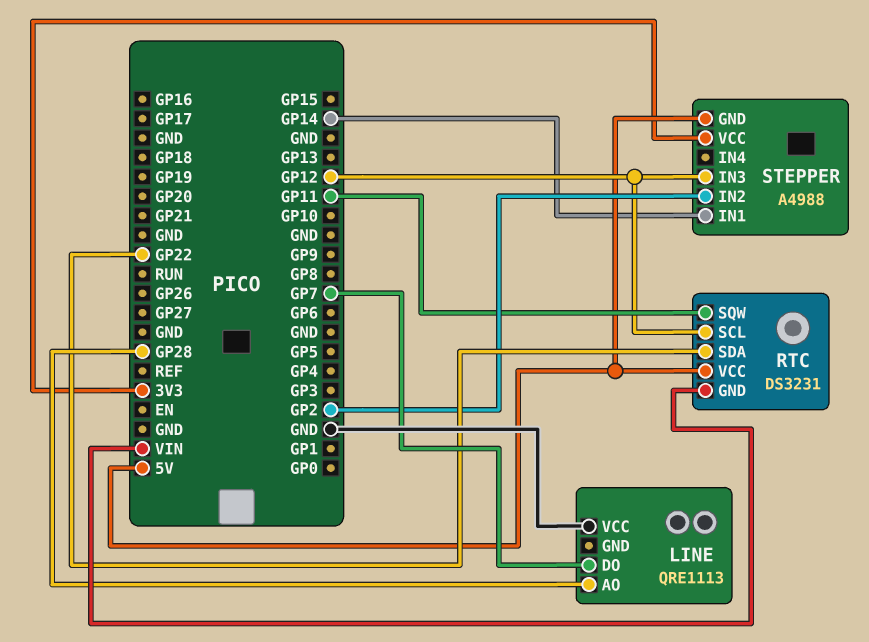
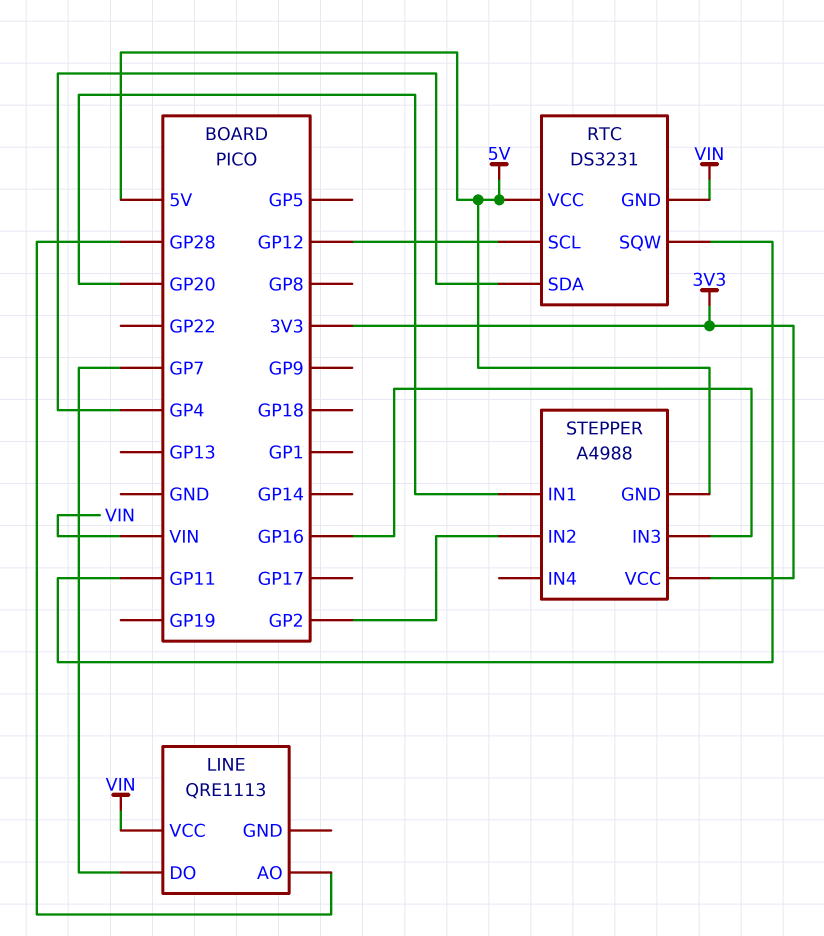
LINE pin VCC: GND -> VIN
RTC pin SDA: GP22 -> GP4
STEPPER pin IN1: GP14 -> GP20
STEPPER pin IN3: GP12 -> GP16

